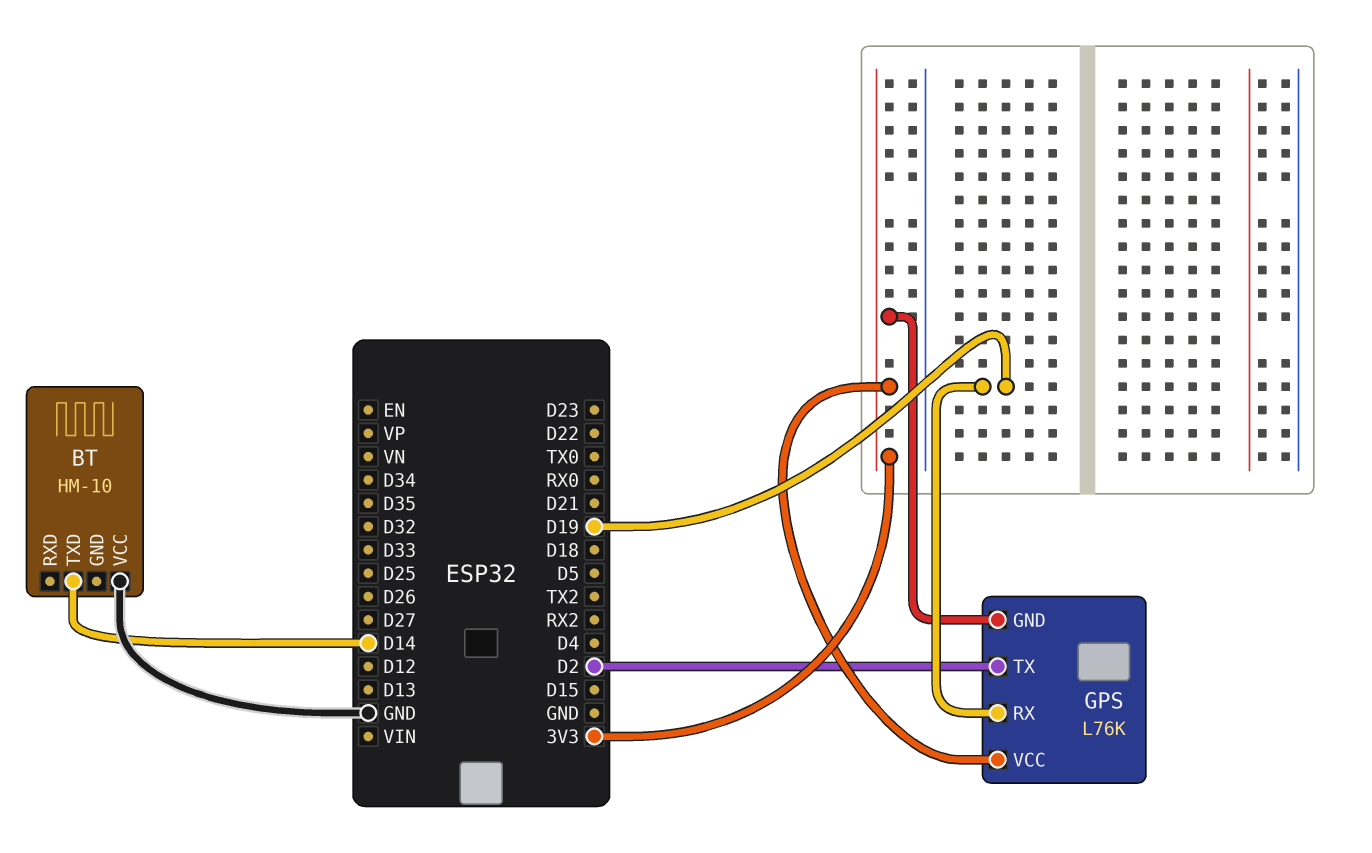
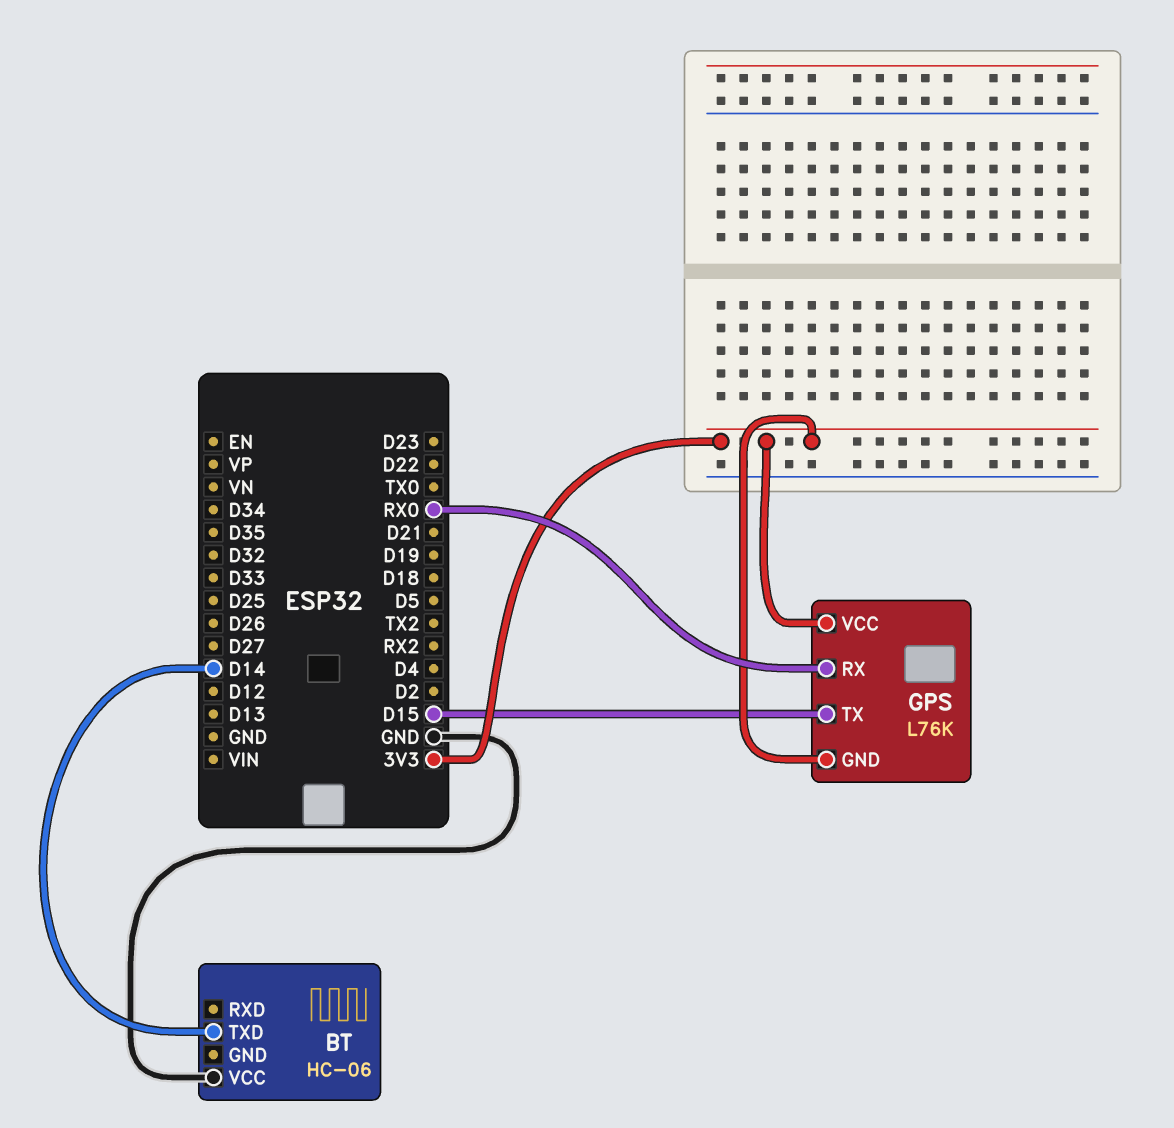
BT: HM-10 -> HC-06
GPS pin RX: D19 -> RX0
GPS pin TX: D2 -> D15

